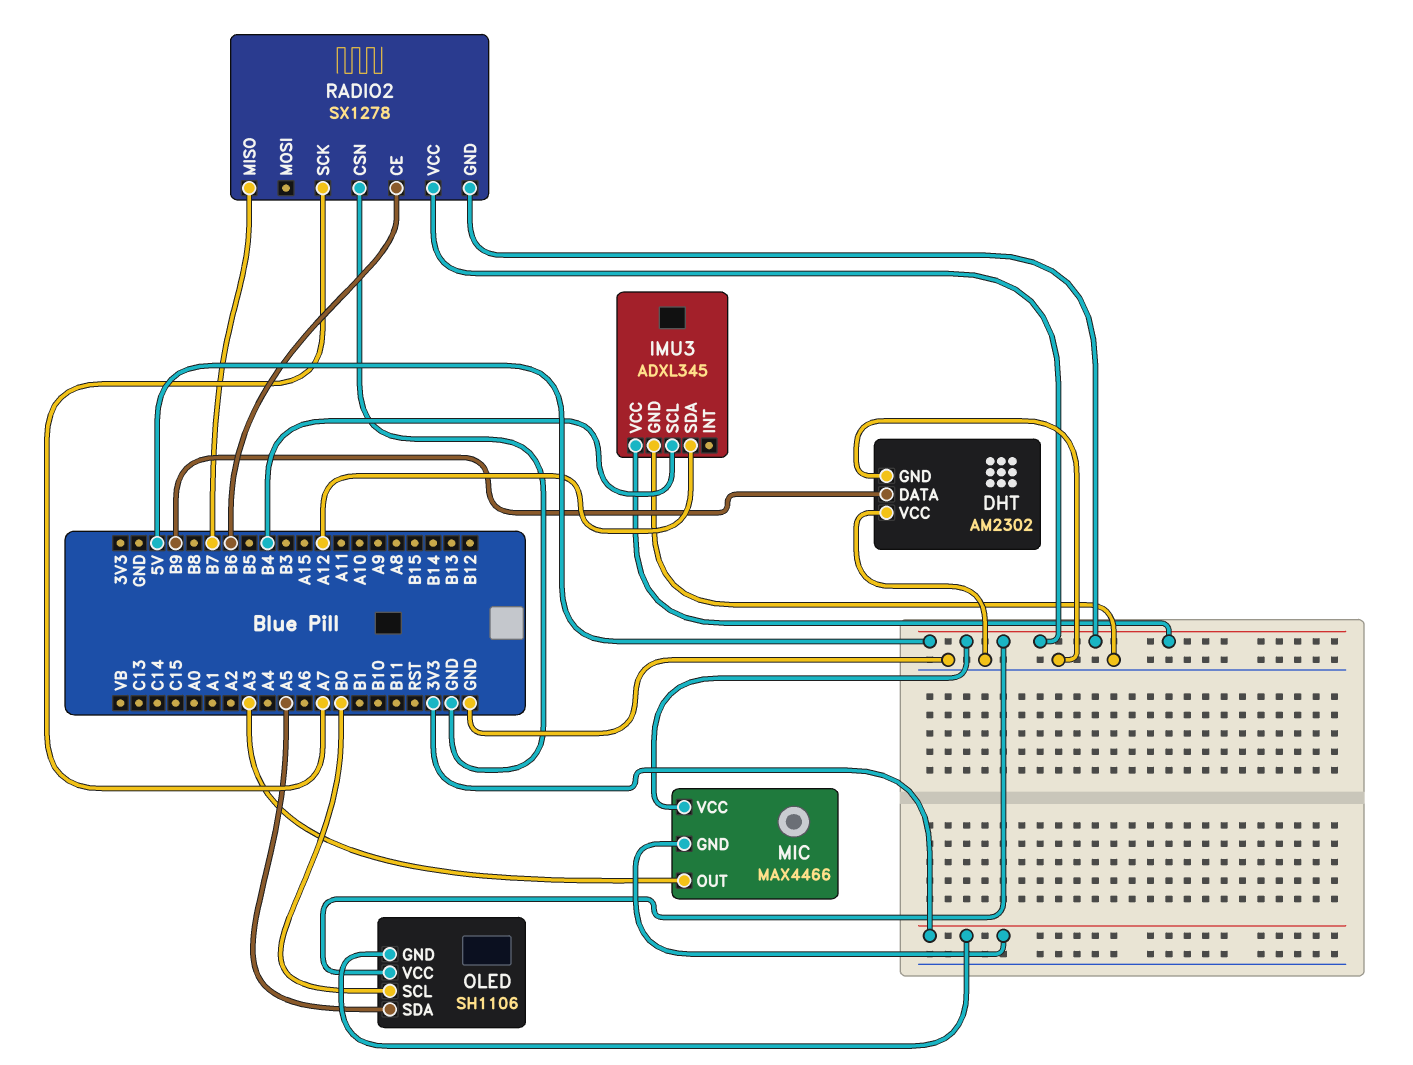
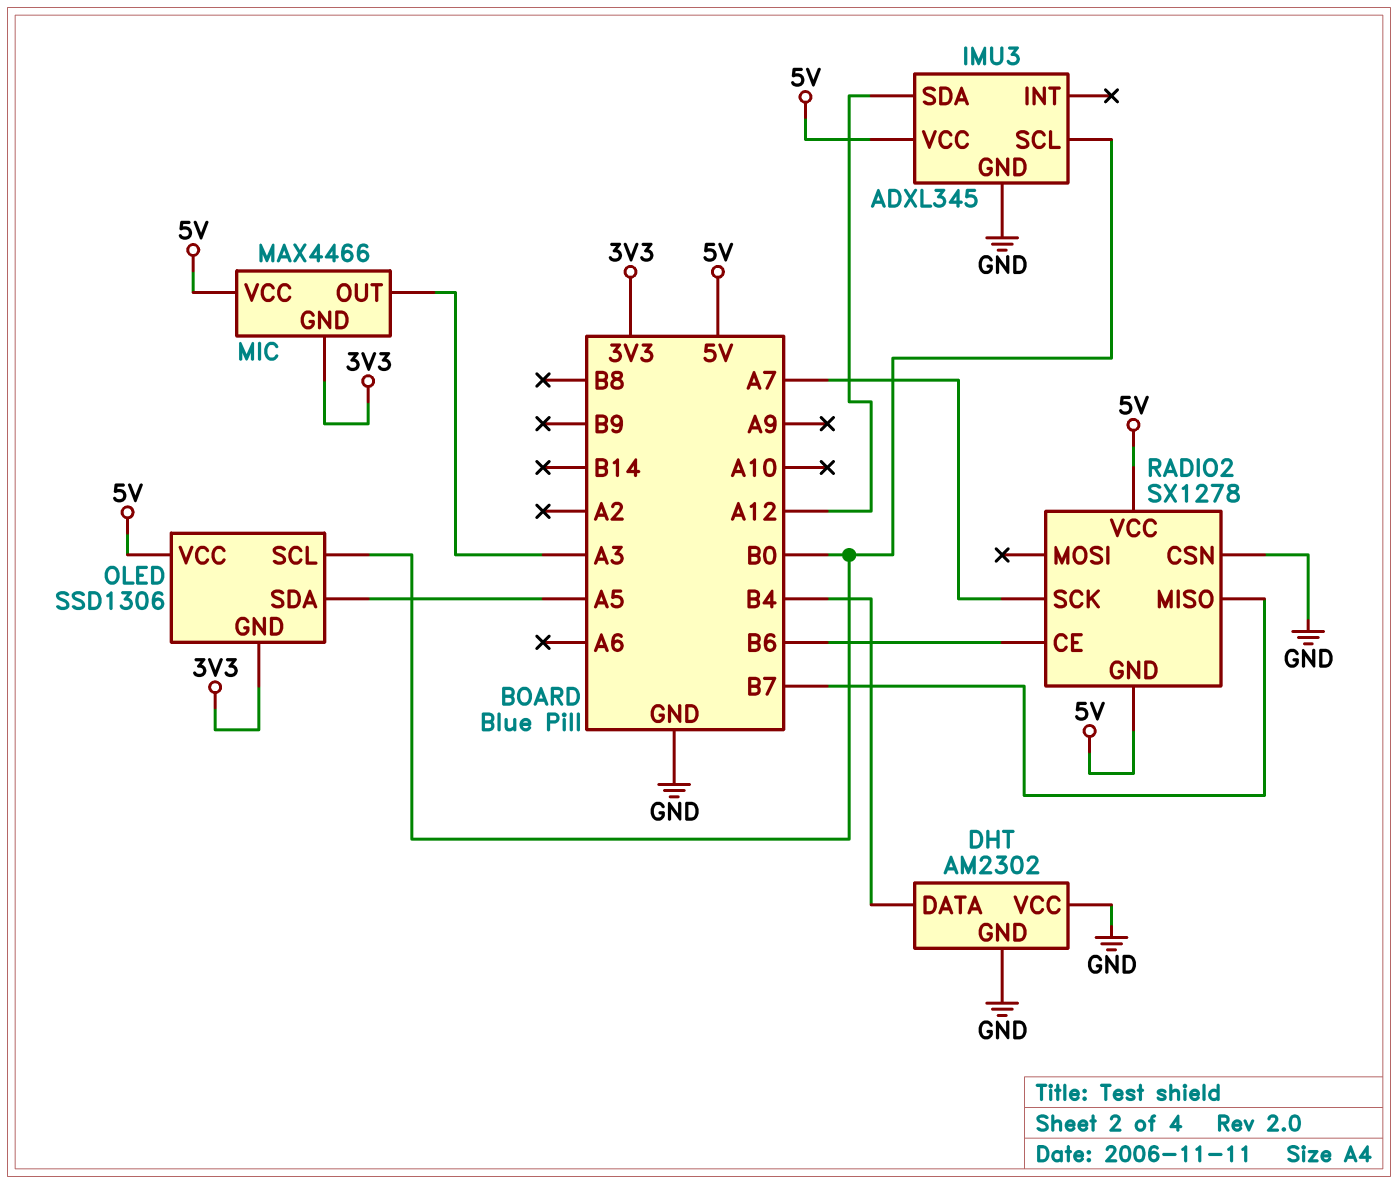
DHT pin DATA: B9 -> B4
IMU3 pin SCL: B4 -> B0
OLED: SH1106 -> SSD1306

